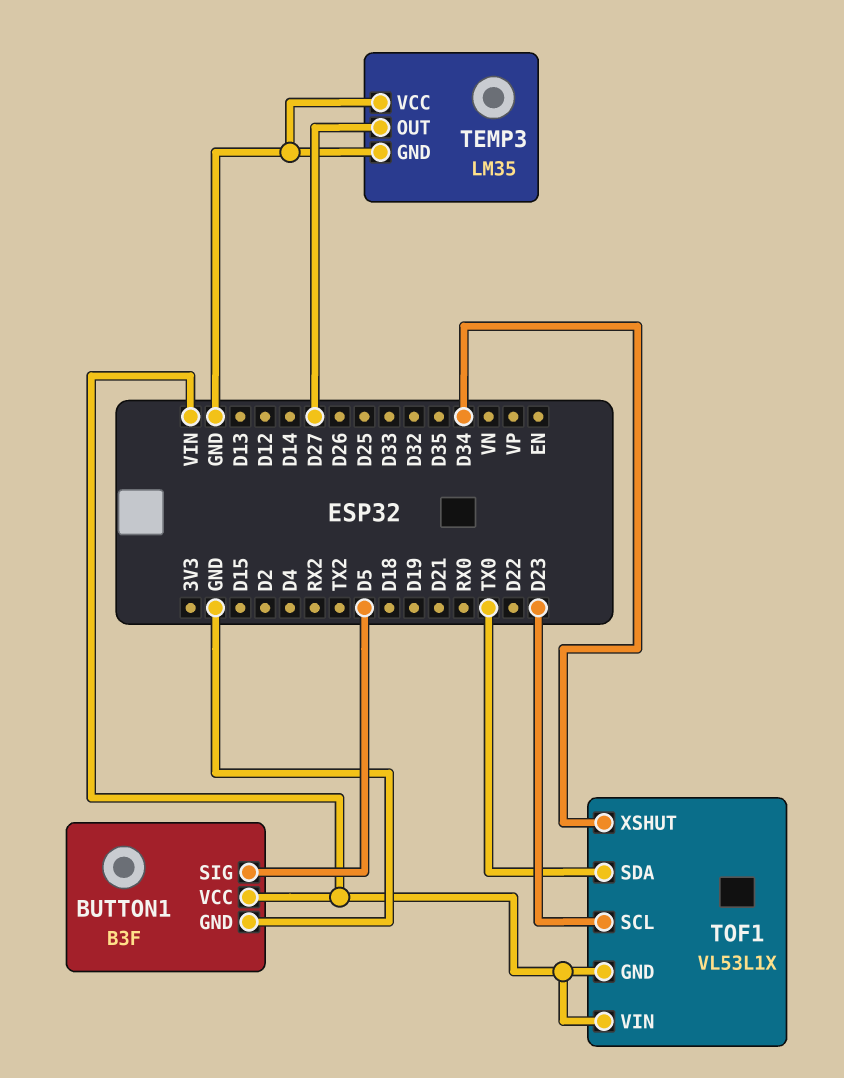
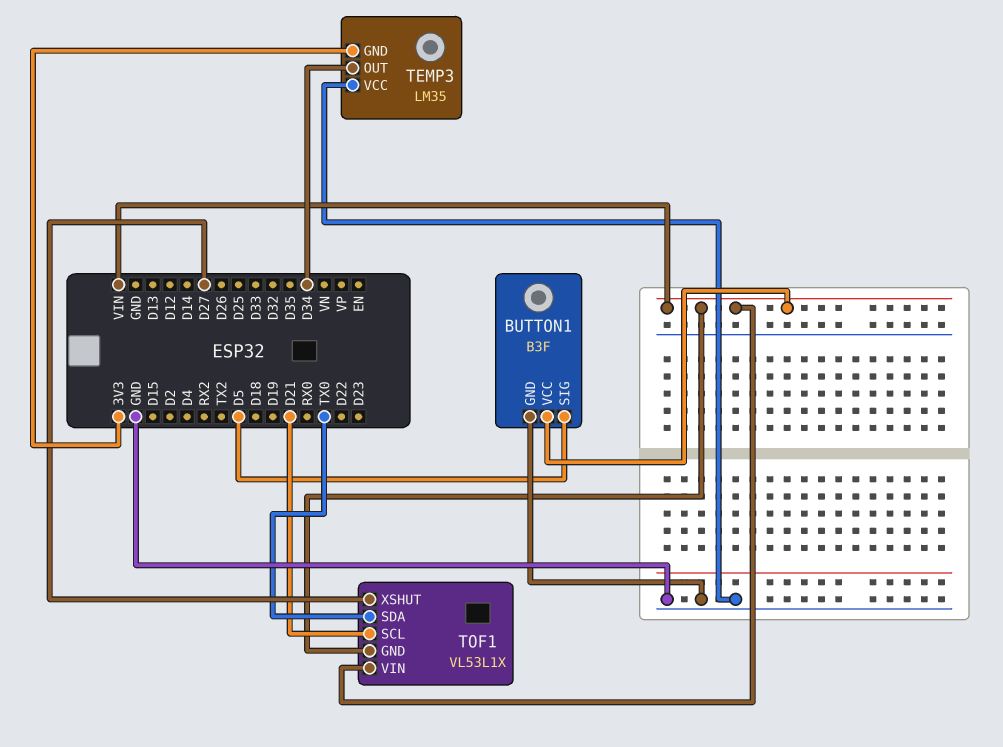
TEMP3 pin GND: GND -> 3V3
TEMP3 pin OUT: D27 -> D34
TOF1 pin SCL: D23 -> D21
TOF1 pin XSHUT: D34 -> D27

